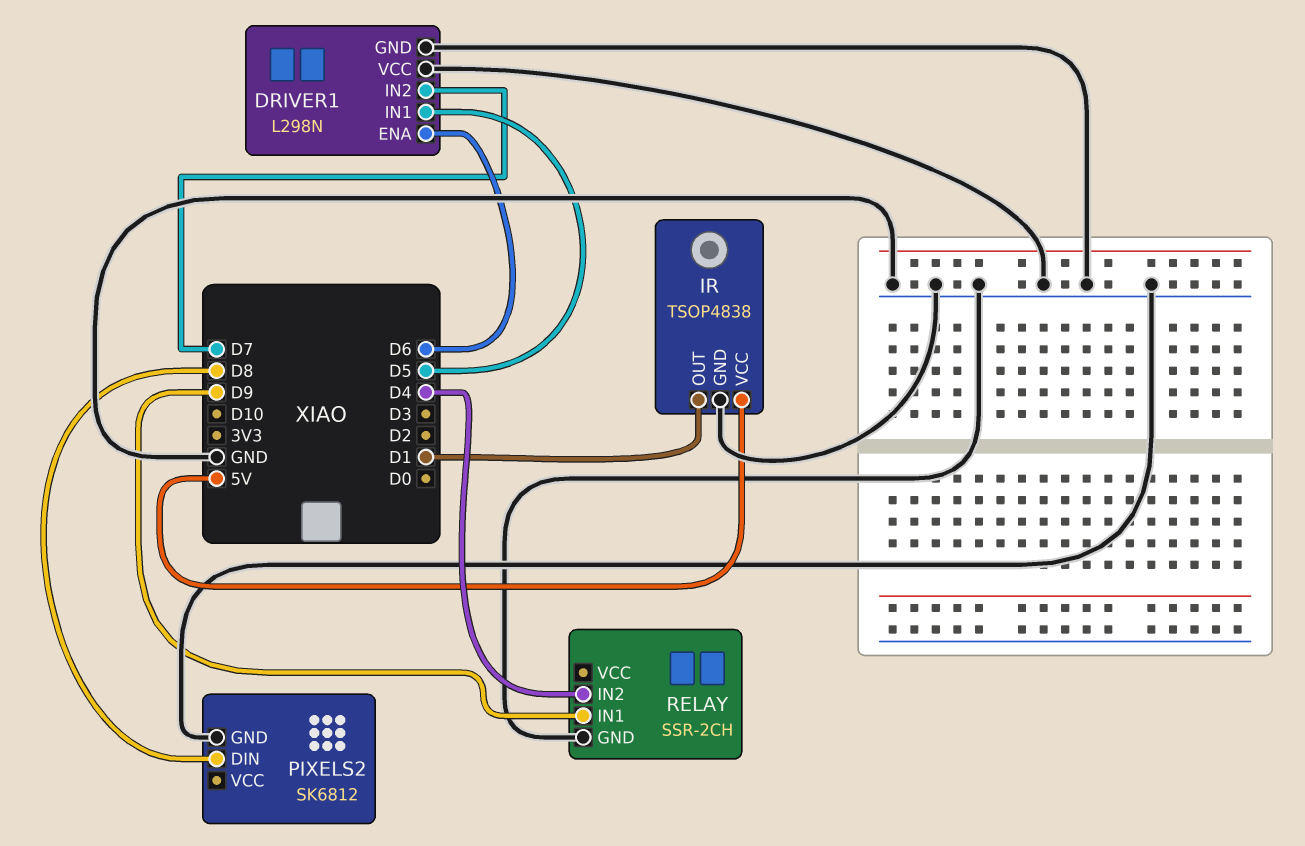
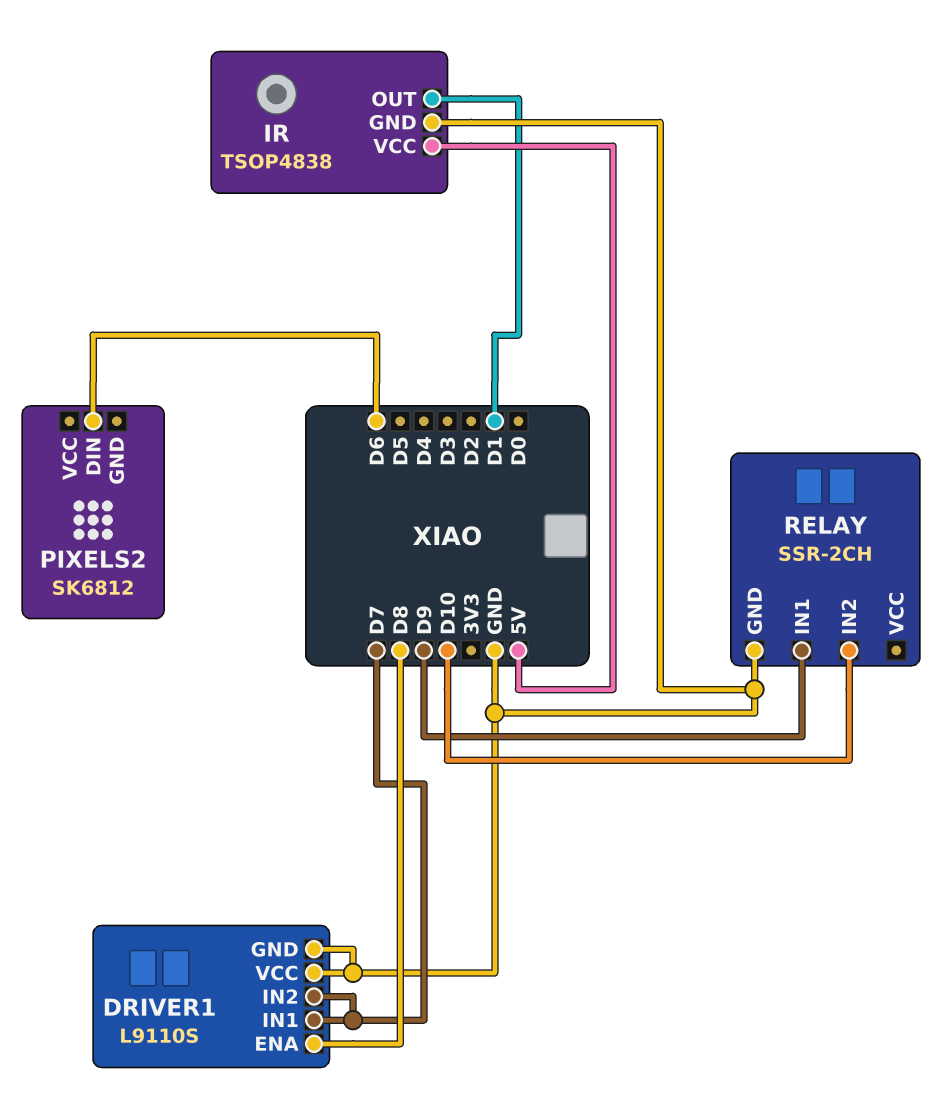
DRIVER1: L298N -> L9110S
DRIVER1 pin ENA: D6 -> D8
DRIVER1 pin IN1: D5 -> D7
PIXELS2 pin DIN: D8 -> D6
PIXELS2 pin GND: GND -> none
RELAY pin IN2: D4 -> D10

